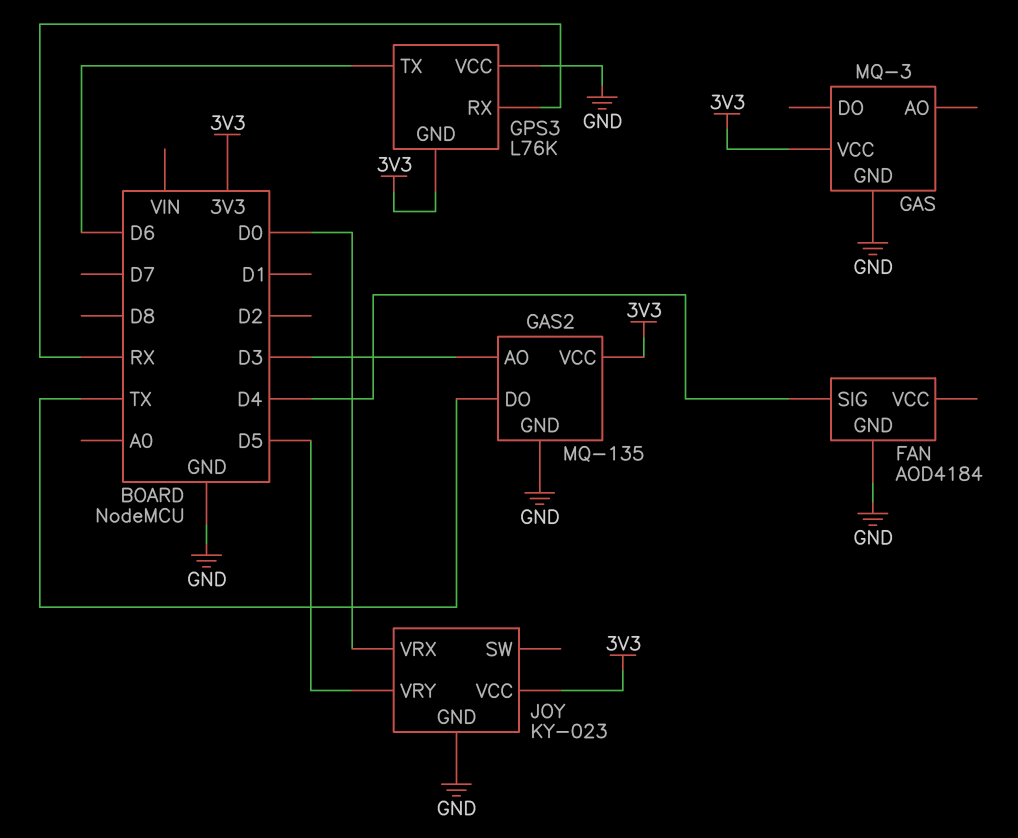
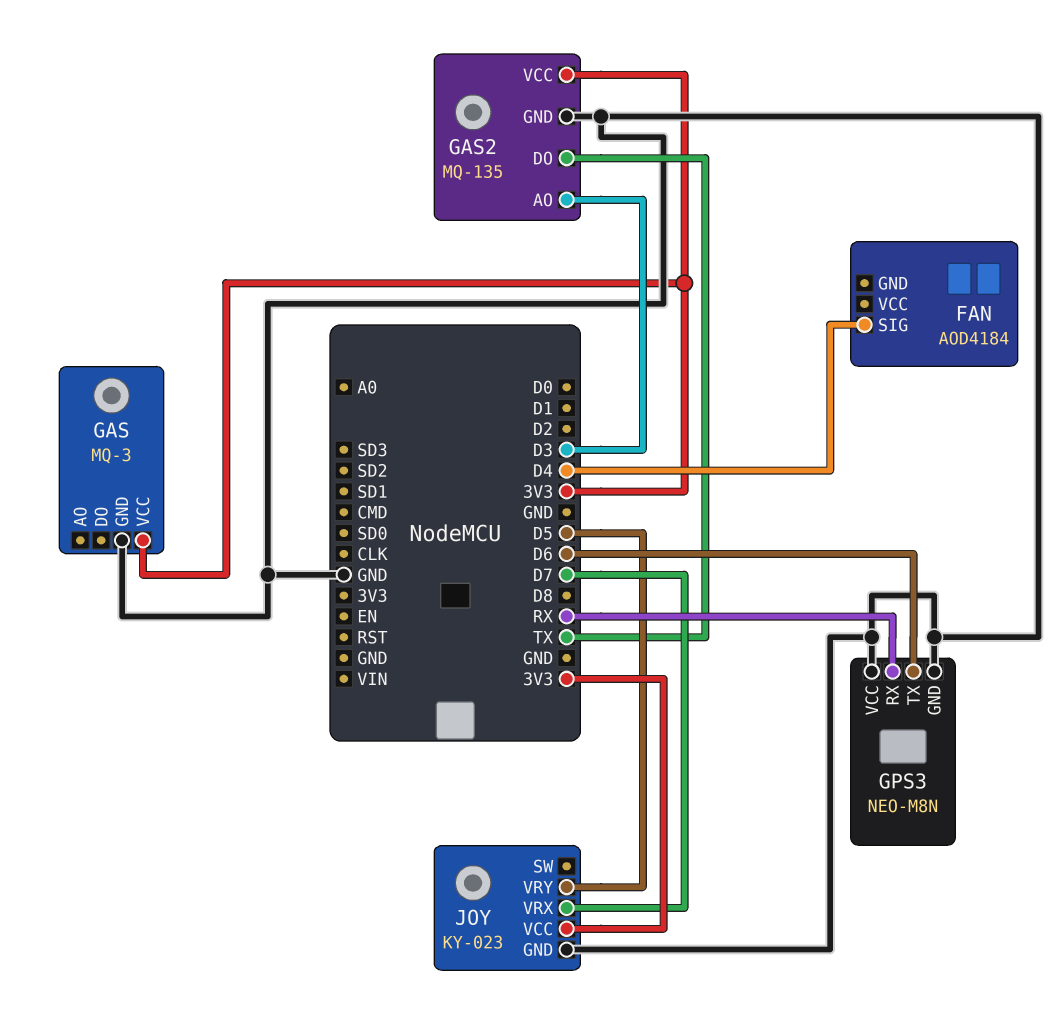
FAN pin GND: GND -> none
GPS3: L76K -> NEO-M8N
GPS3 pin GND: 3V3 -> GND
JOY pin VRX: D0 -> D7

